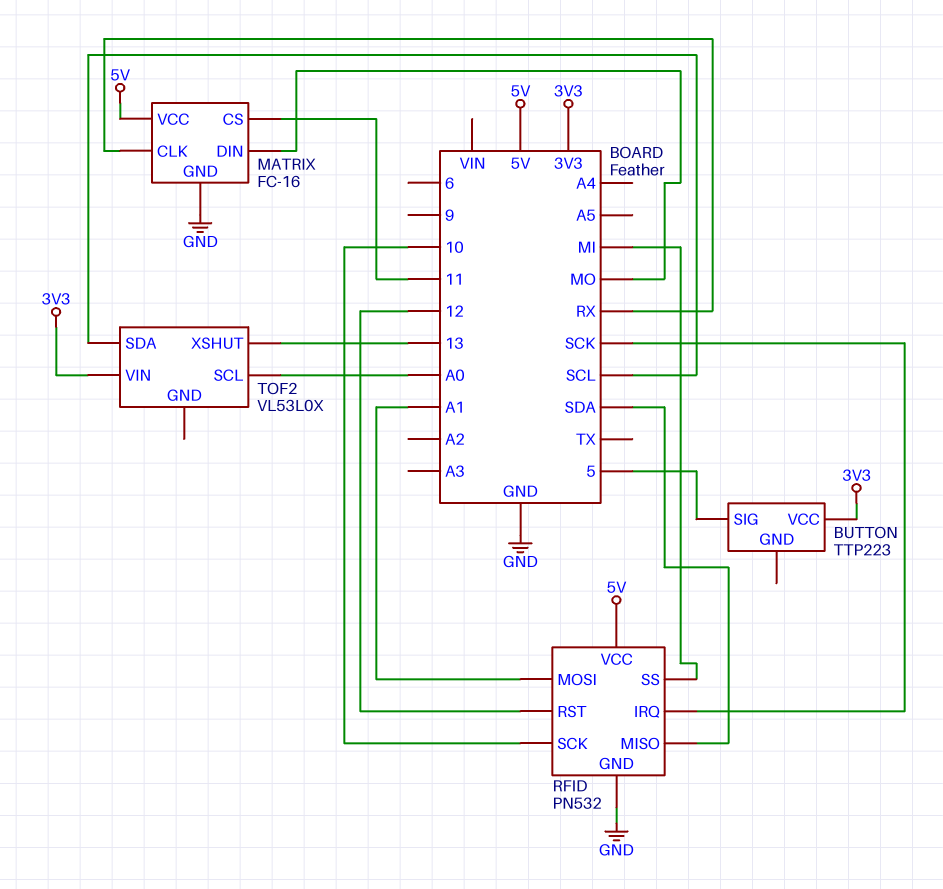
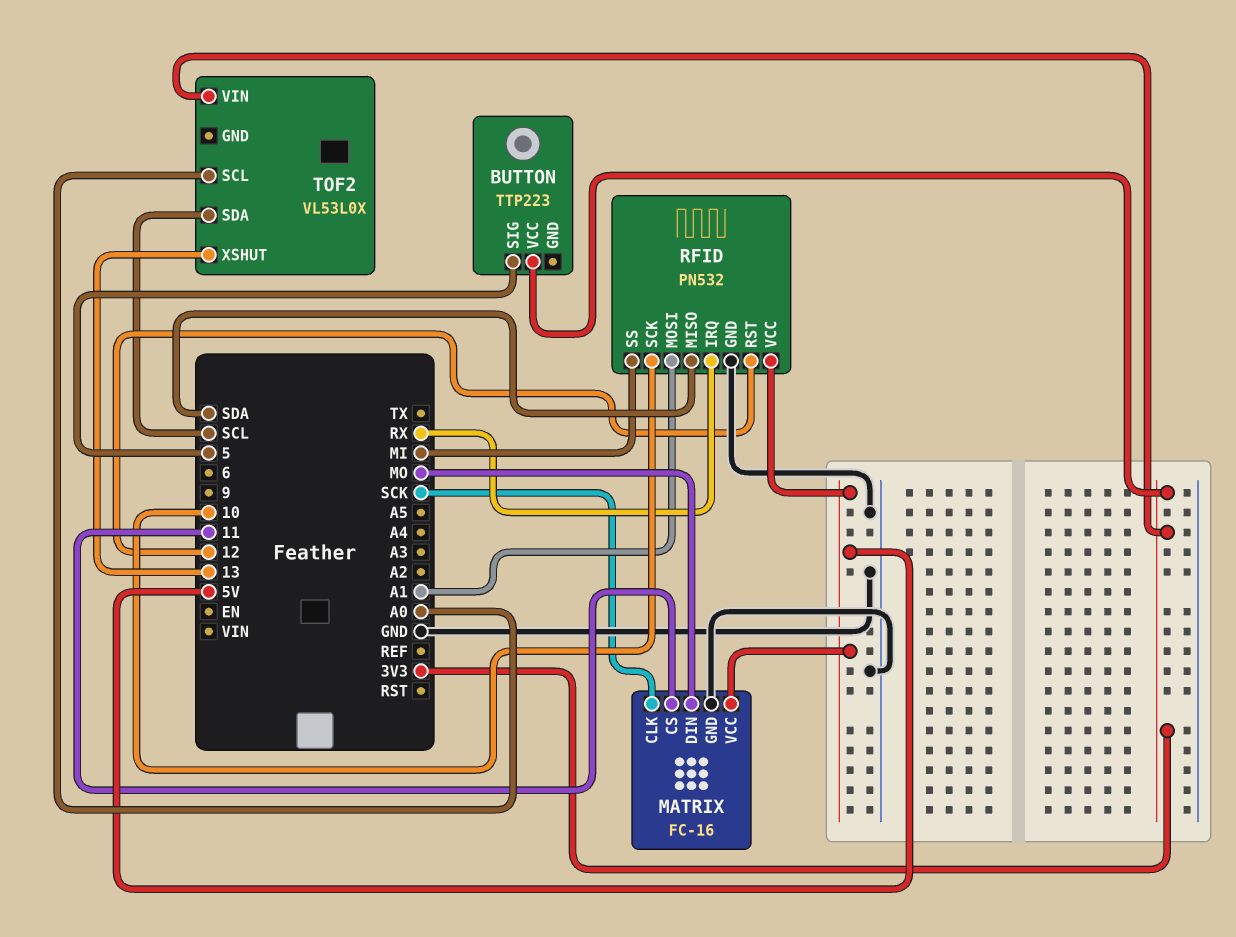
MATRIX pin CLK: RX -> SCK
RFID pin IRQ: SCK -> RX

